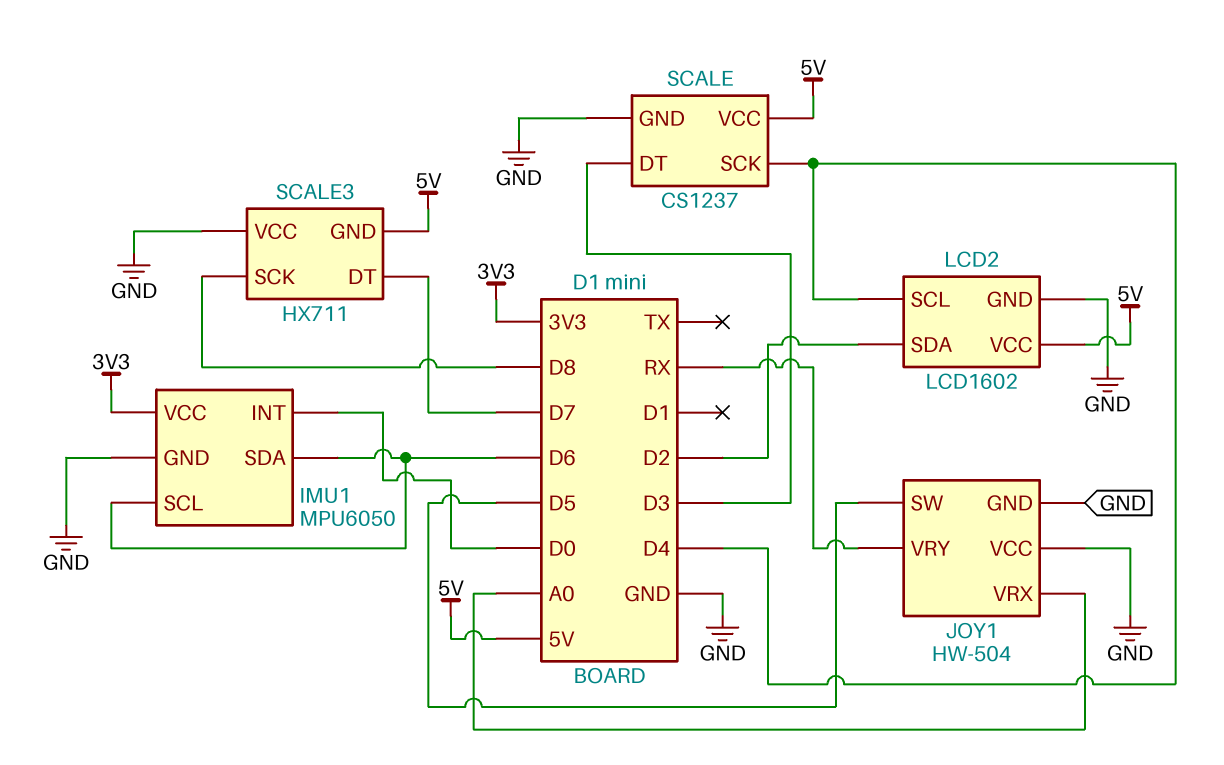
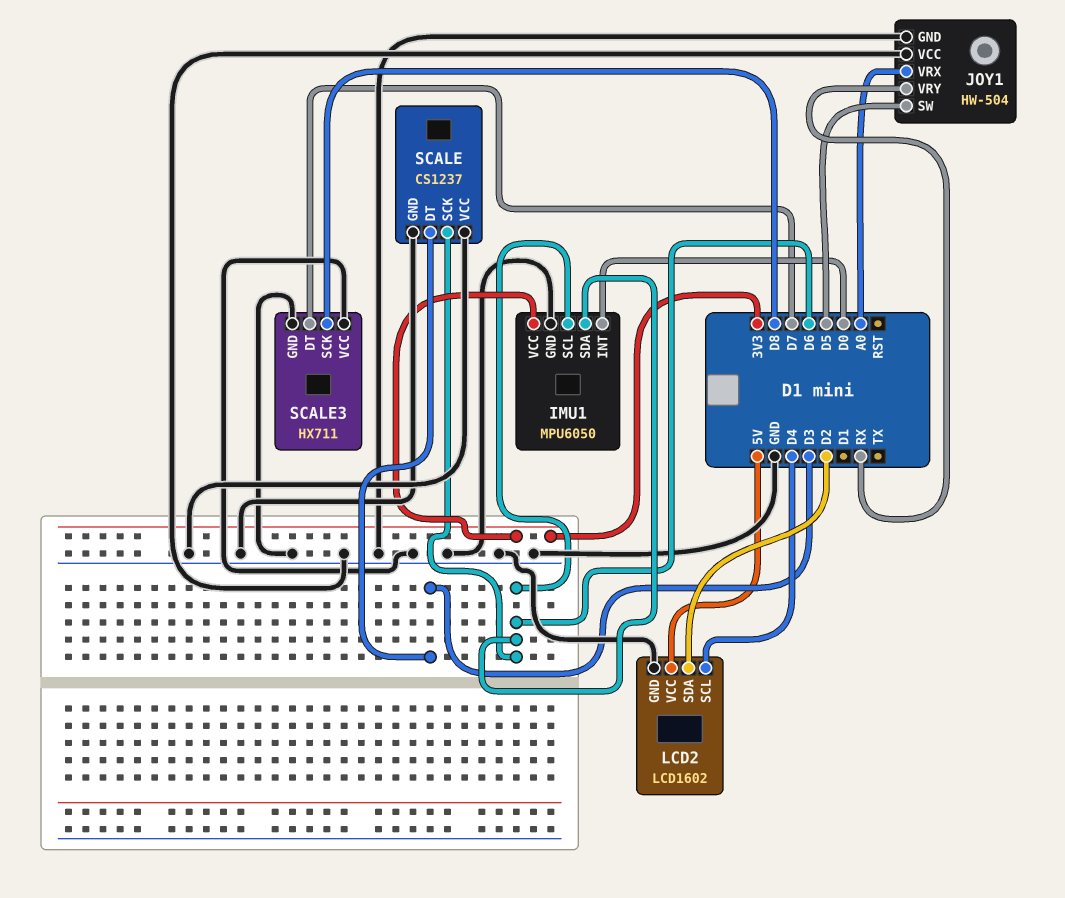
SCALE pin SCK: D4 -> D6
SCALE pin VCC: 5V -> GND
SCALE3 pin GND: 5V -> GND

